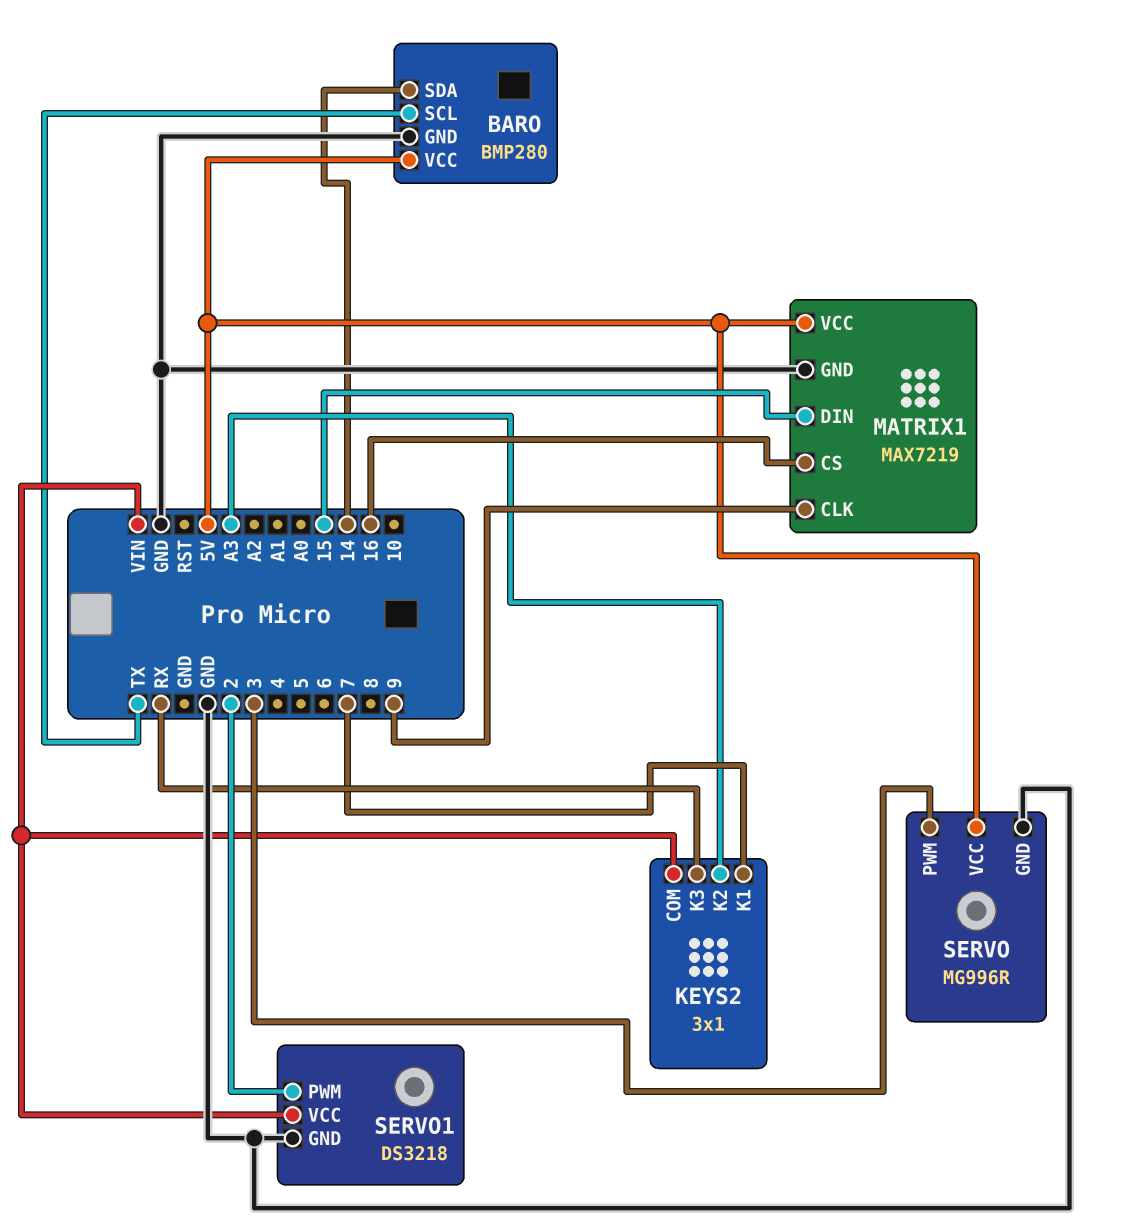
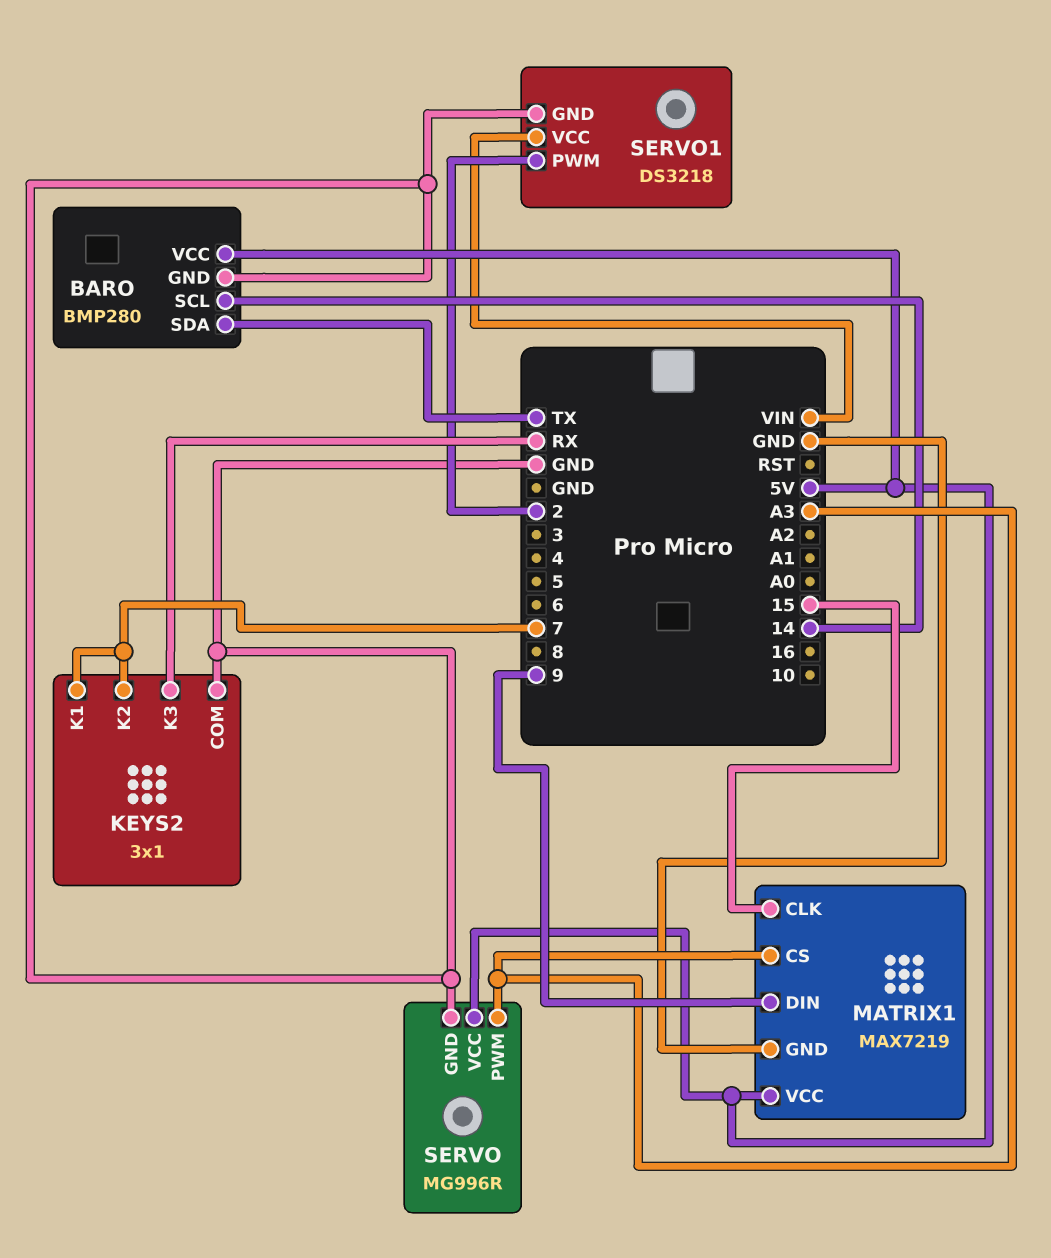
BARO pin SCL: TX -> 14
BARO pin SDA: 14 -> TX
KEYS2 pin COM: VIN -> GND
KEYS2 pin K2: A3 -> 7
MATRIX1 pin CLK: 9 -> 15
MATRIX1 pin CS: 16 -> A3
MATRIX1 pin DIN: 15 -> 9
SERVO pin PWM: 3 -> A3

